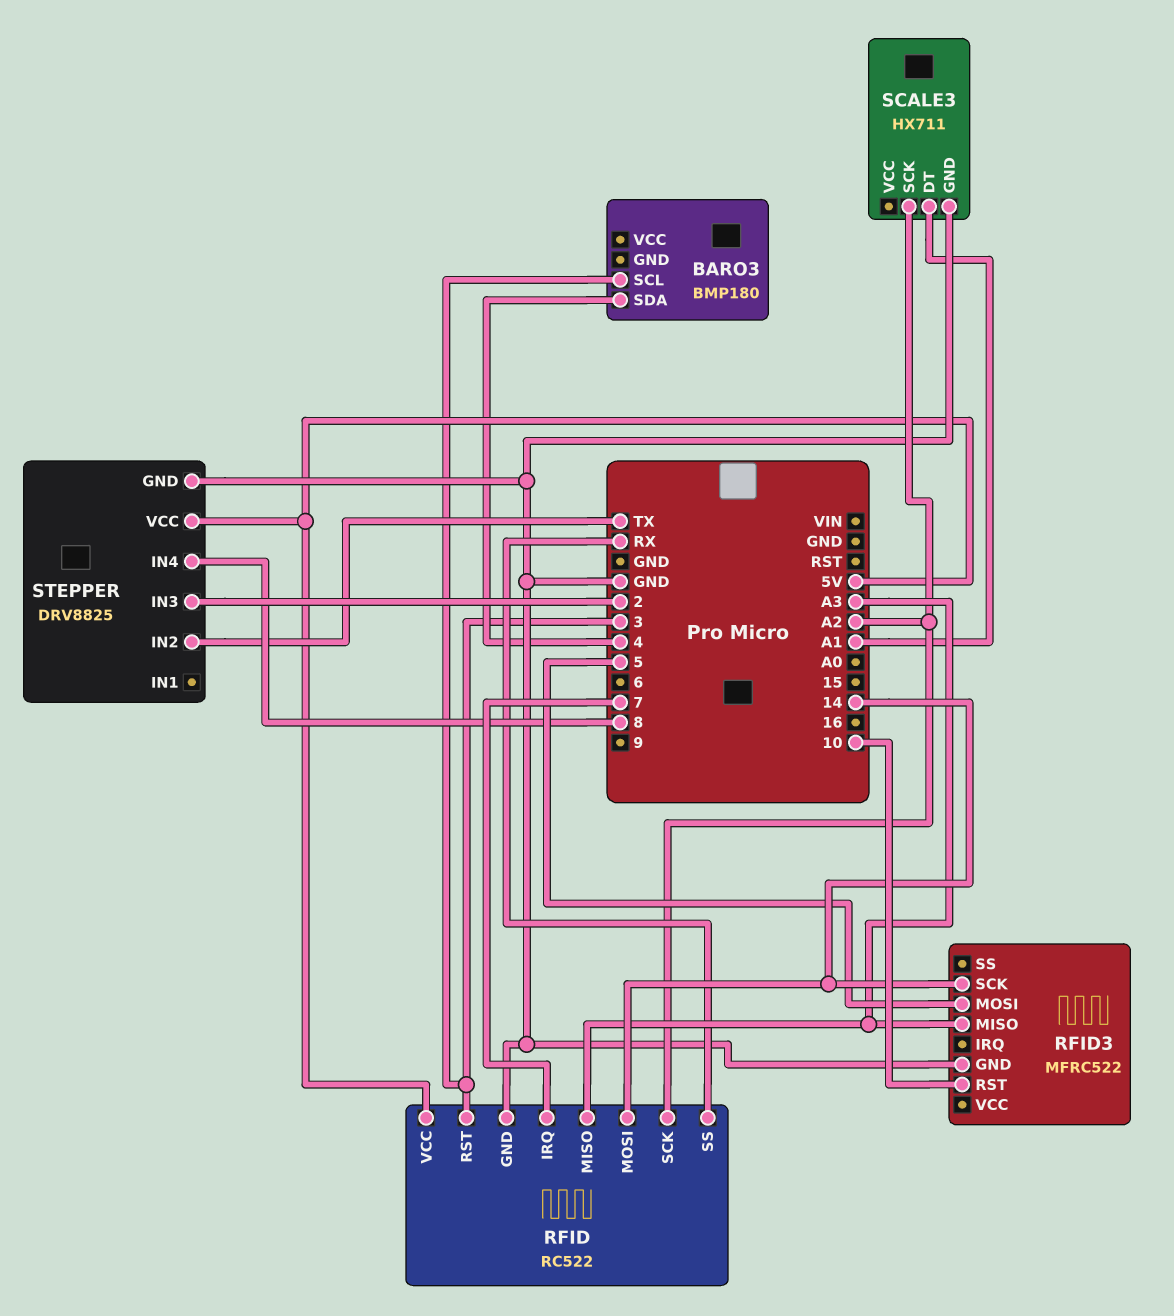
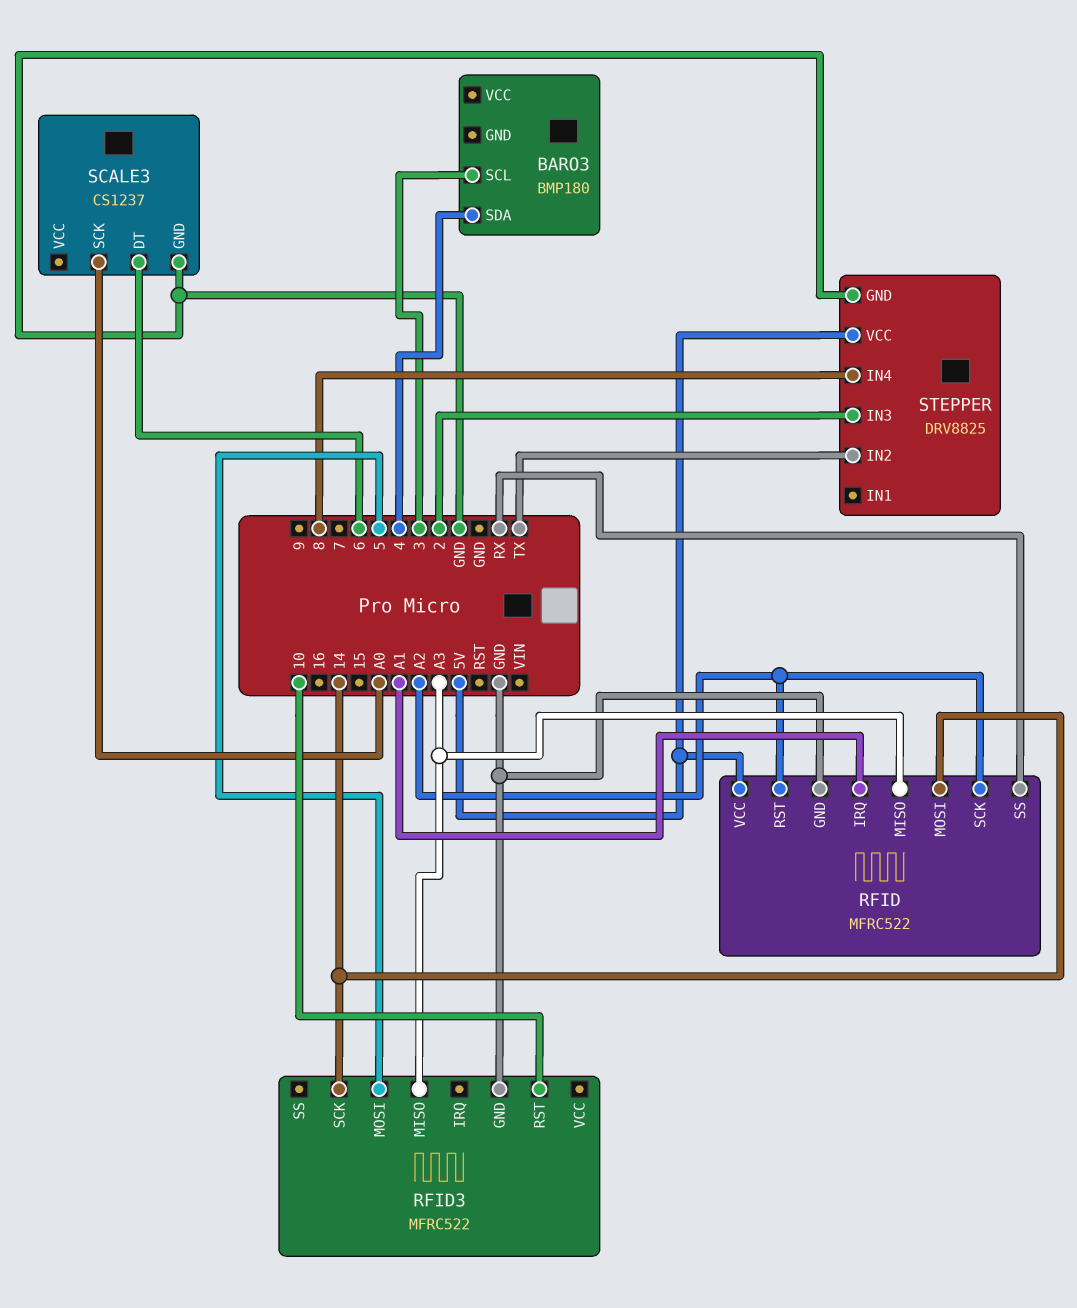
RFID: RC522 -> MFRC522
RFID pin IRQ: 7 -> A1
RFID pin RST: 3 -> A2
SCALE3: HX711 -> CS1237
SCALE3 pin DT: A1 -> 6
SCALE3 pin SCK: A2 -> A0

